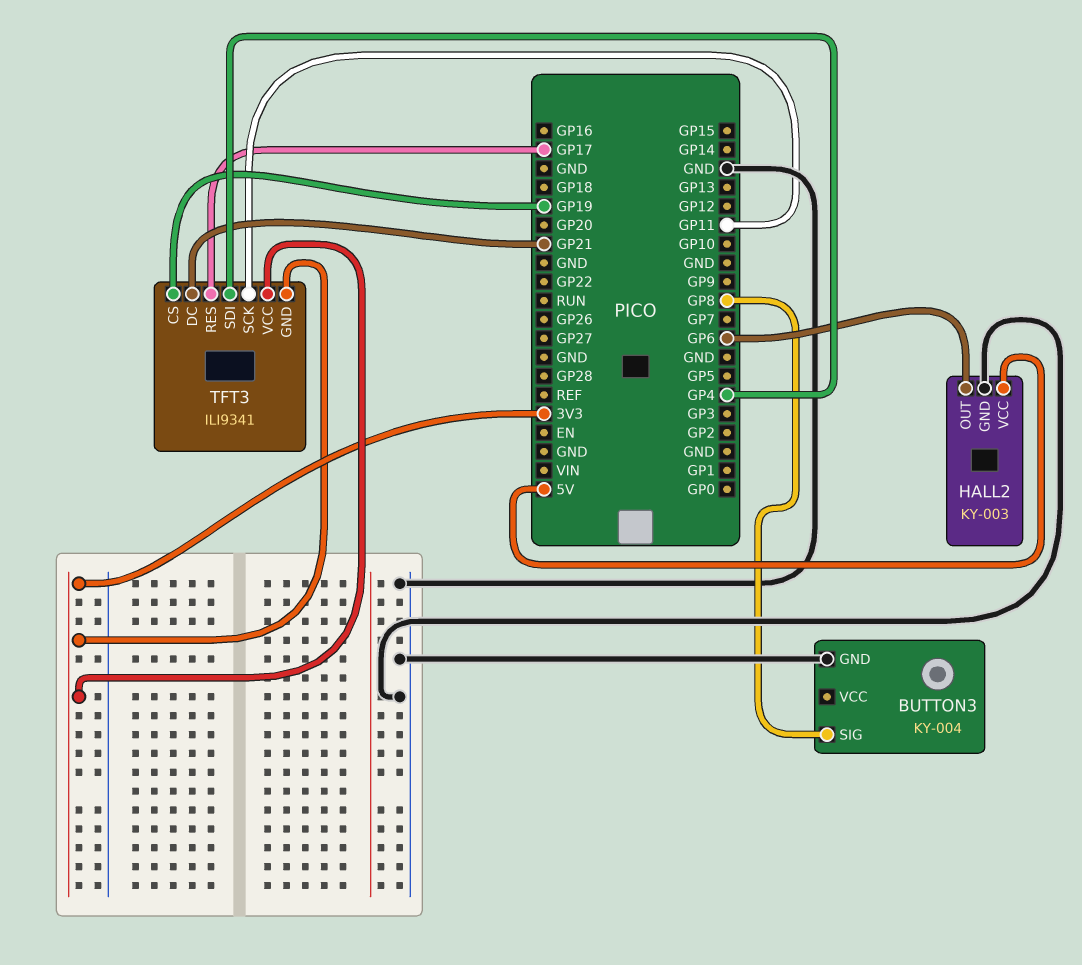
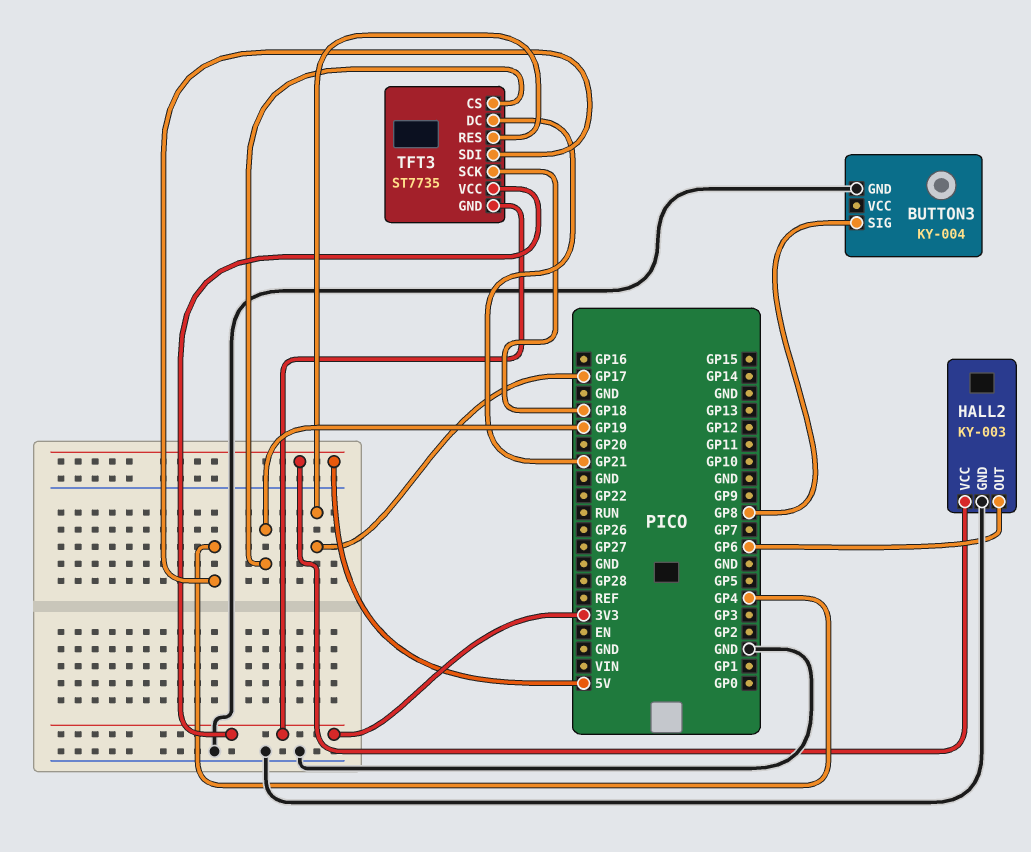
TFT3: ILI9341 -> ST7735
TFT3 pin SCK: GP11 -> GP18

